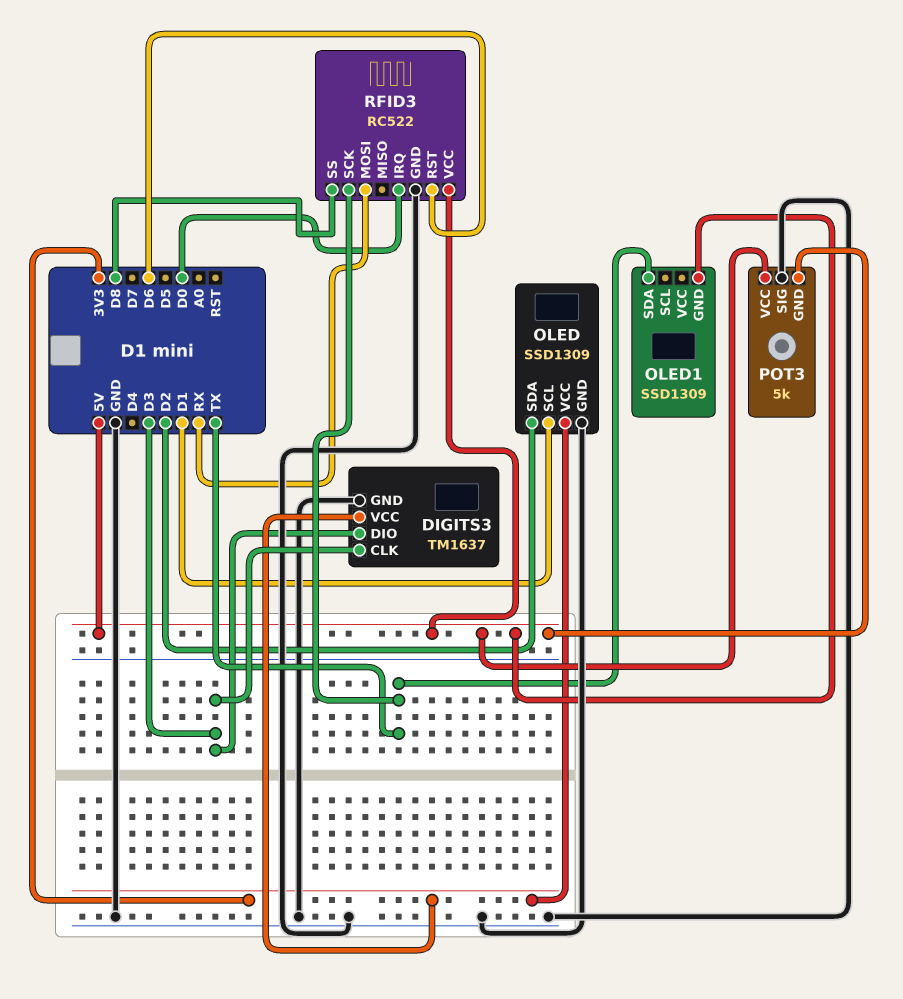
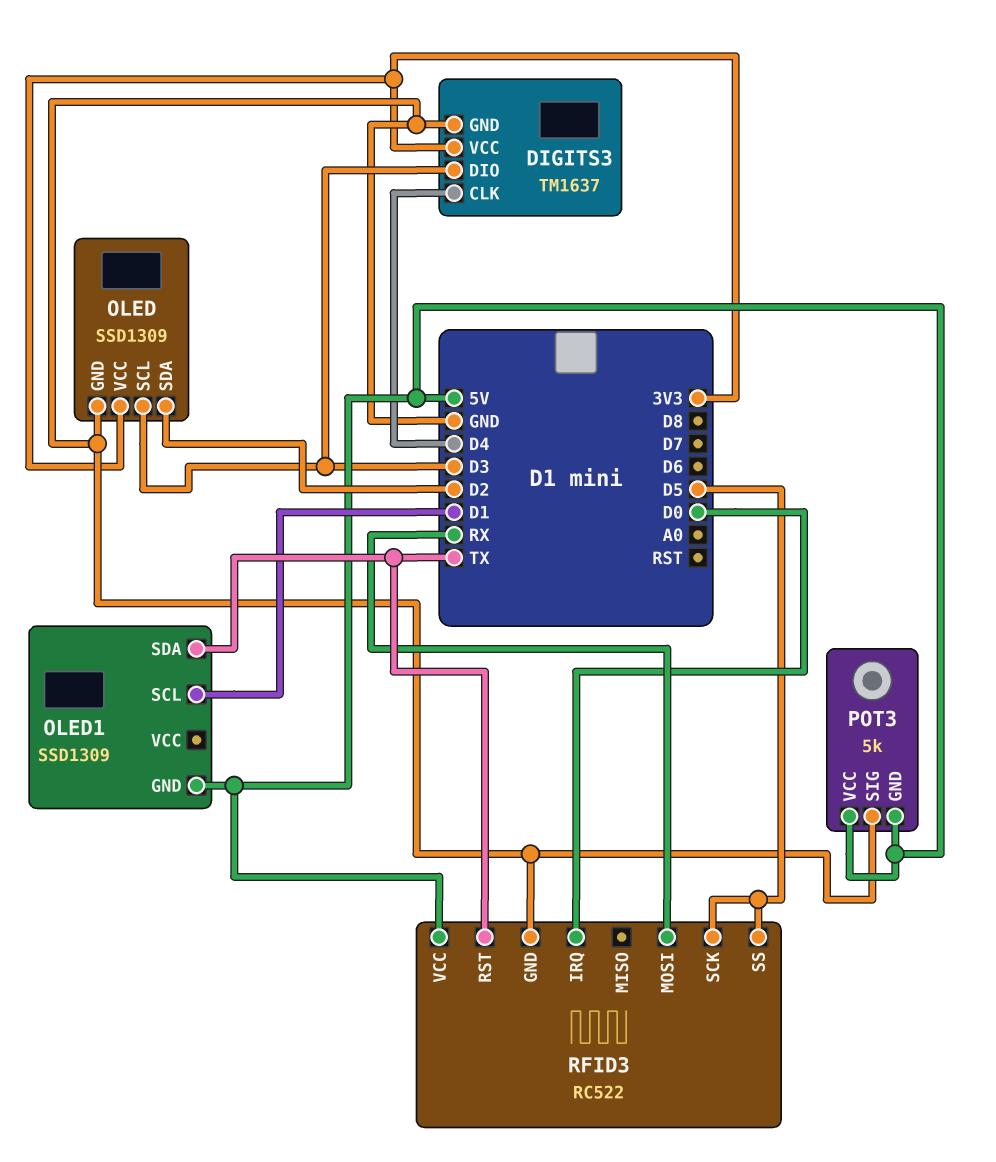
DIGITS3 pin CLK: D3 -> D4
OLED pin SCL: D1 -> D3
OLED1 pin SCL: none -> D1
RFID3 pin RST: D6 -> TX
RFID3 pin SCK: TX -> D5
RFID3 pin SS: D8 -> D5

